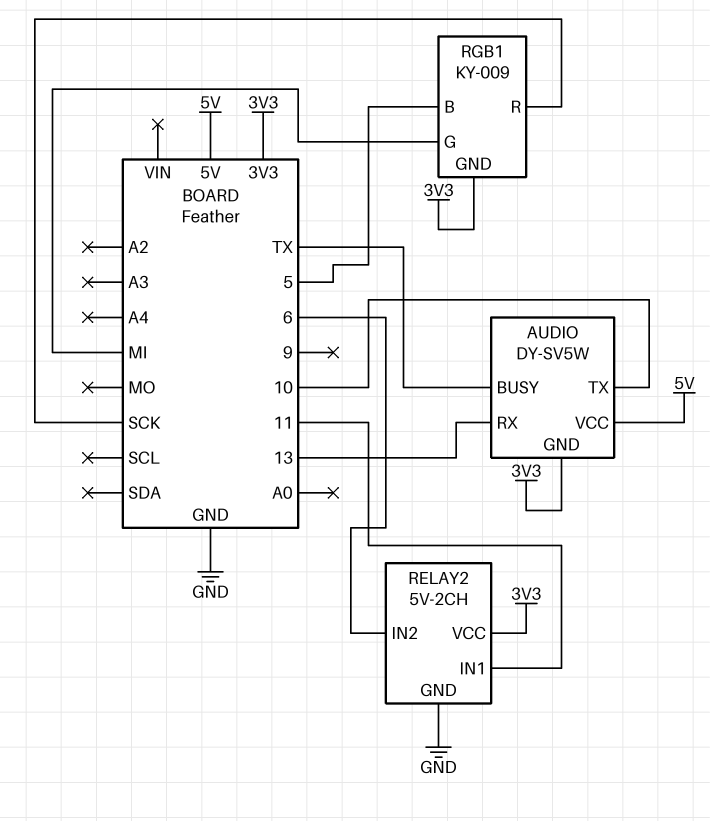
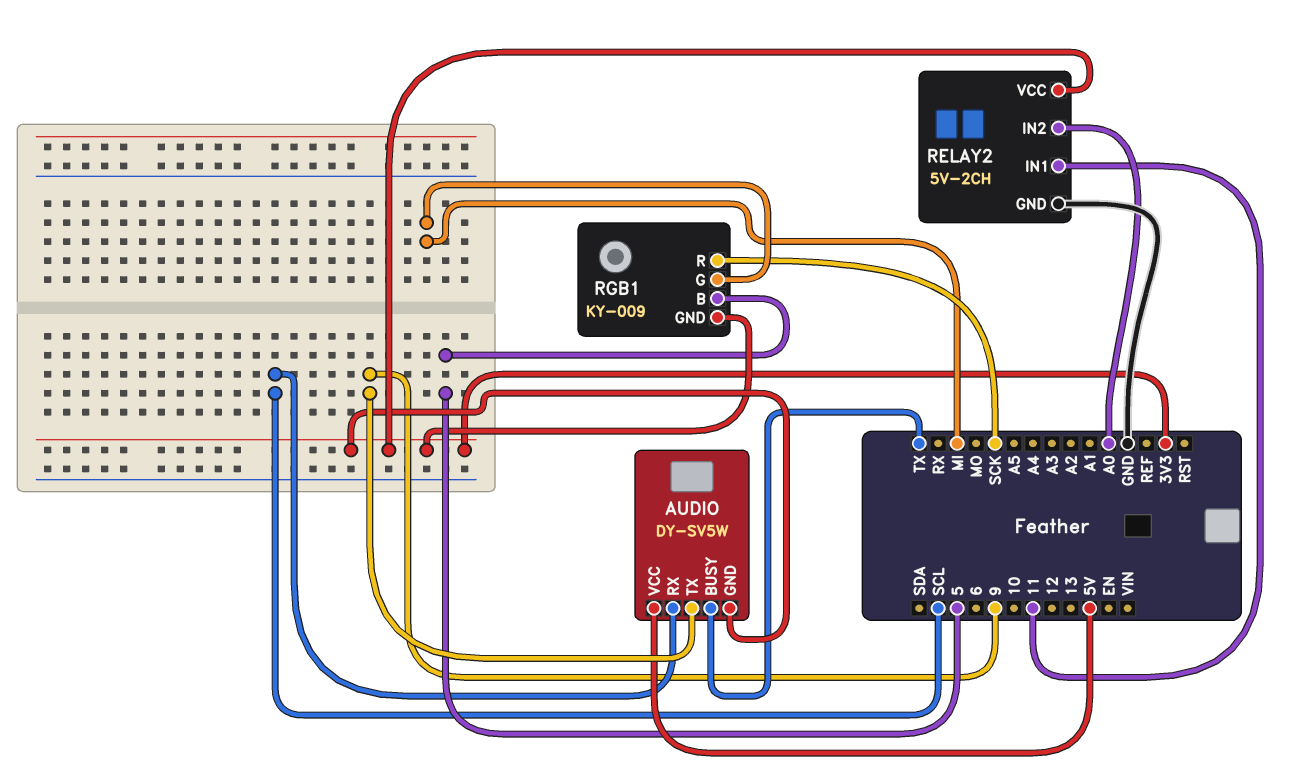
AUDIO pin RX: 13 -> SCL
AUDIO pin TX: 10 -> 9
RELAY2 pin IN2: 6 -> A0

